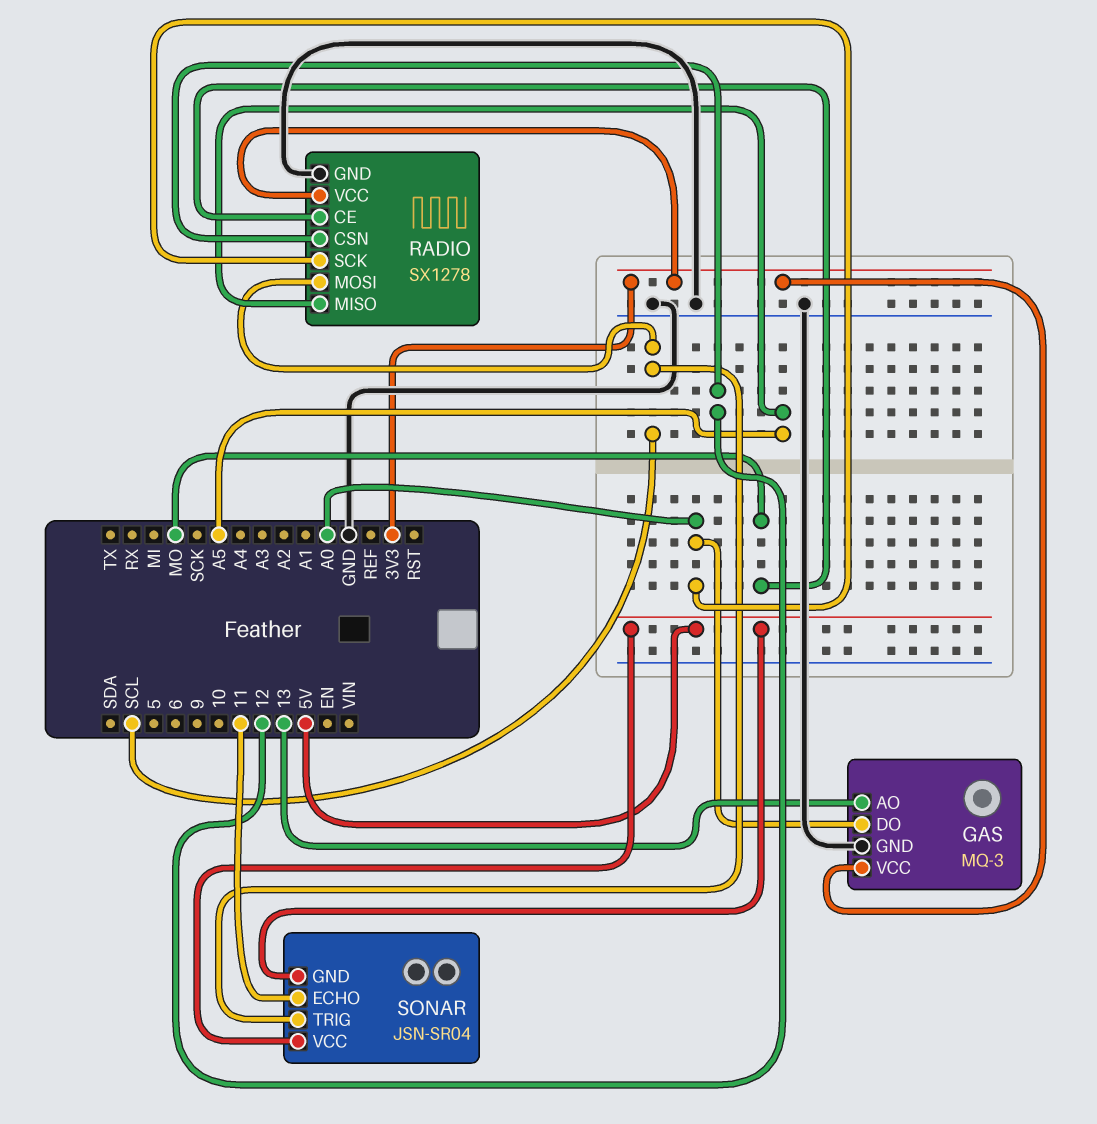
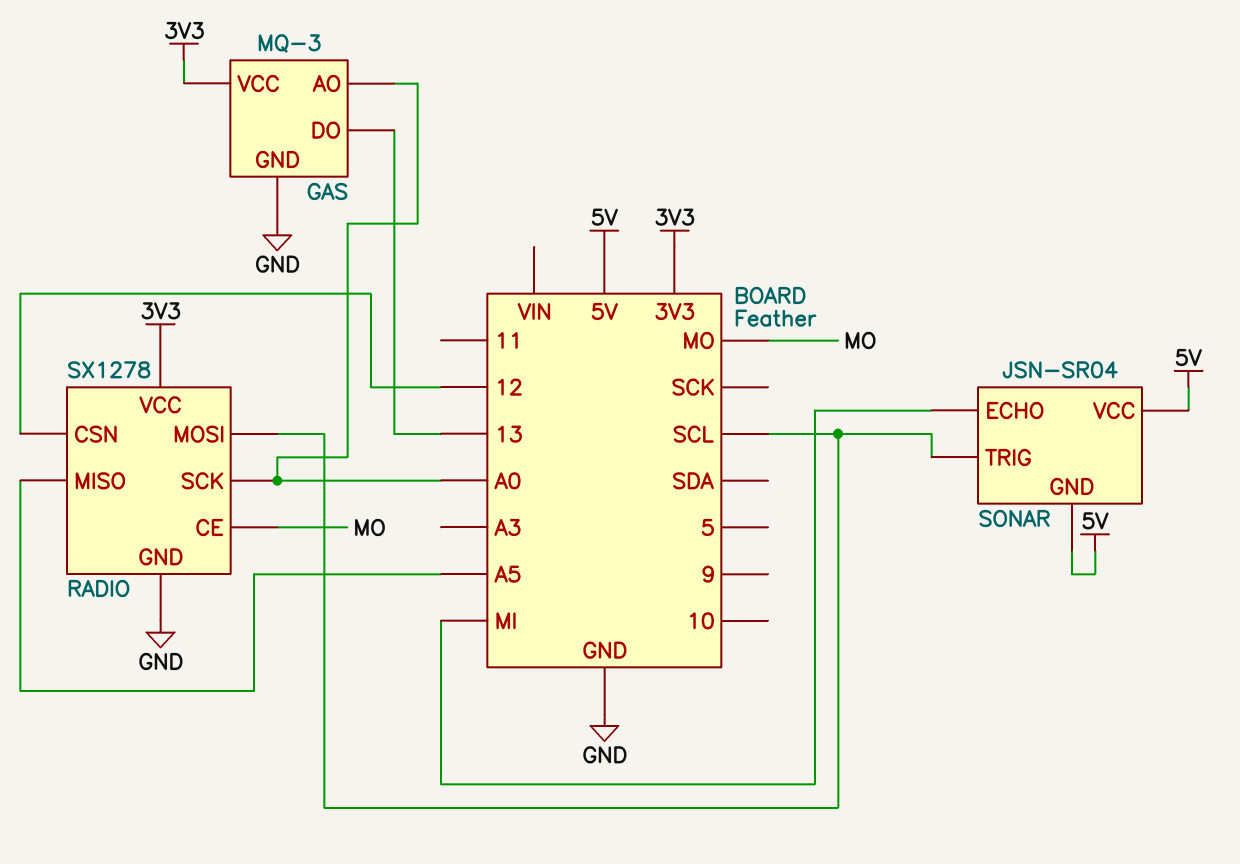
GAS pin AO: 13 -> A0
GAS pin DO: A0 -> 13
SONAR pin ECHO: 11 -> MI

